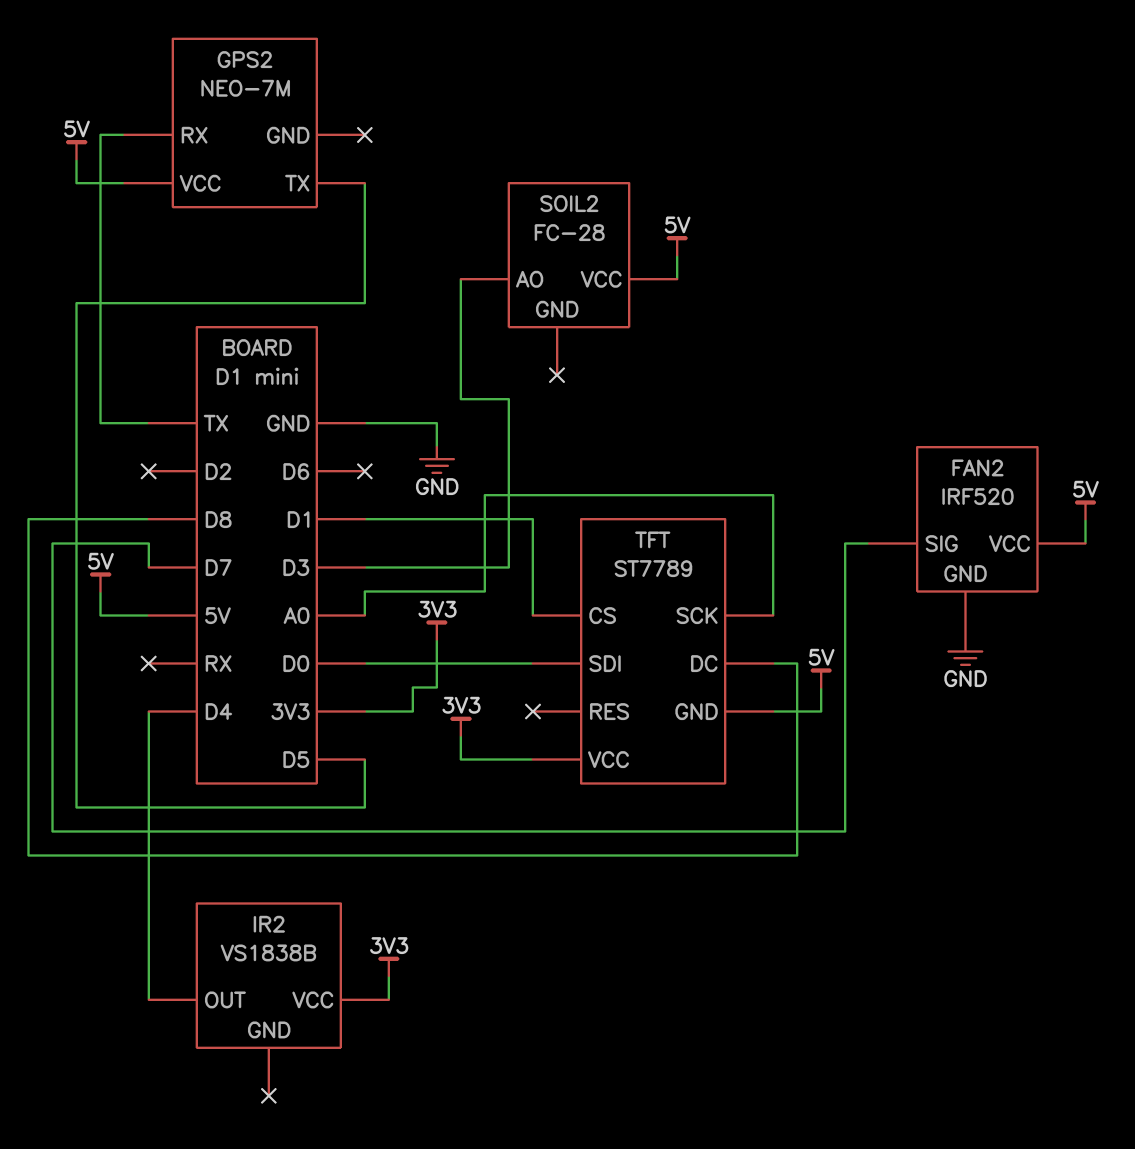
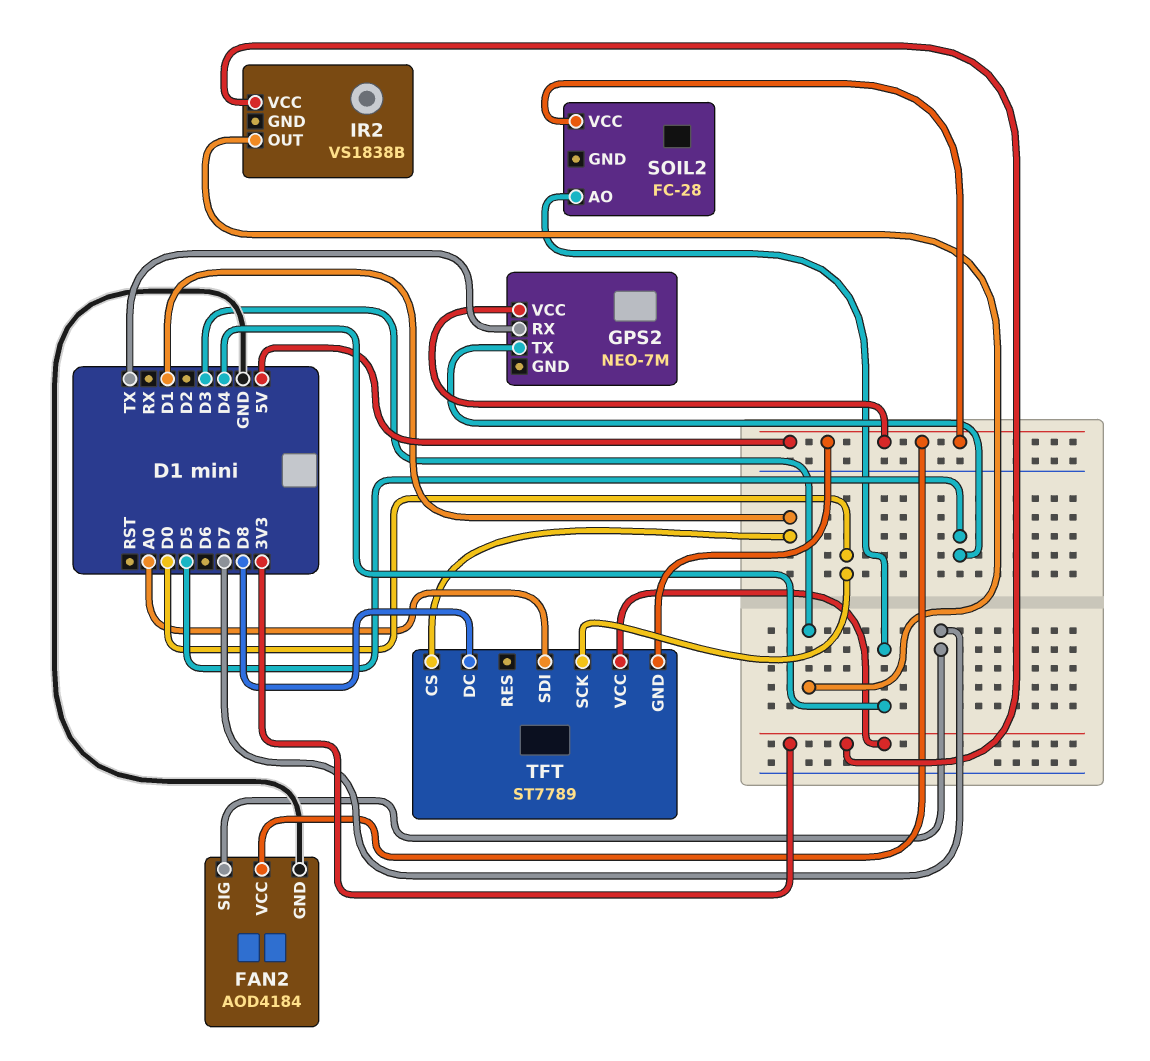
FAN2: IRF520 -> AOD4184
IR2 pin OUT: D4 -> D3
SOIL2 pin AO: D3 -> D4
TFT pin SCK: A0 -> D0
TFT pin SDI: D0 -> A0

